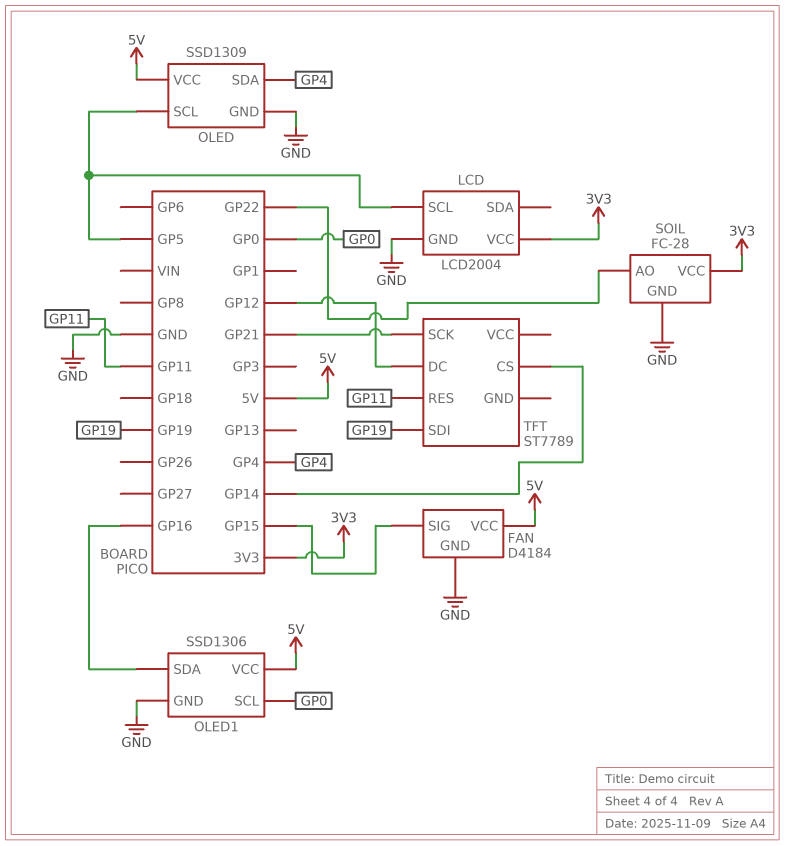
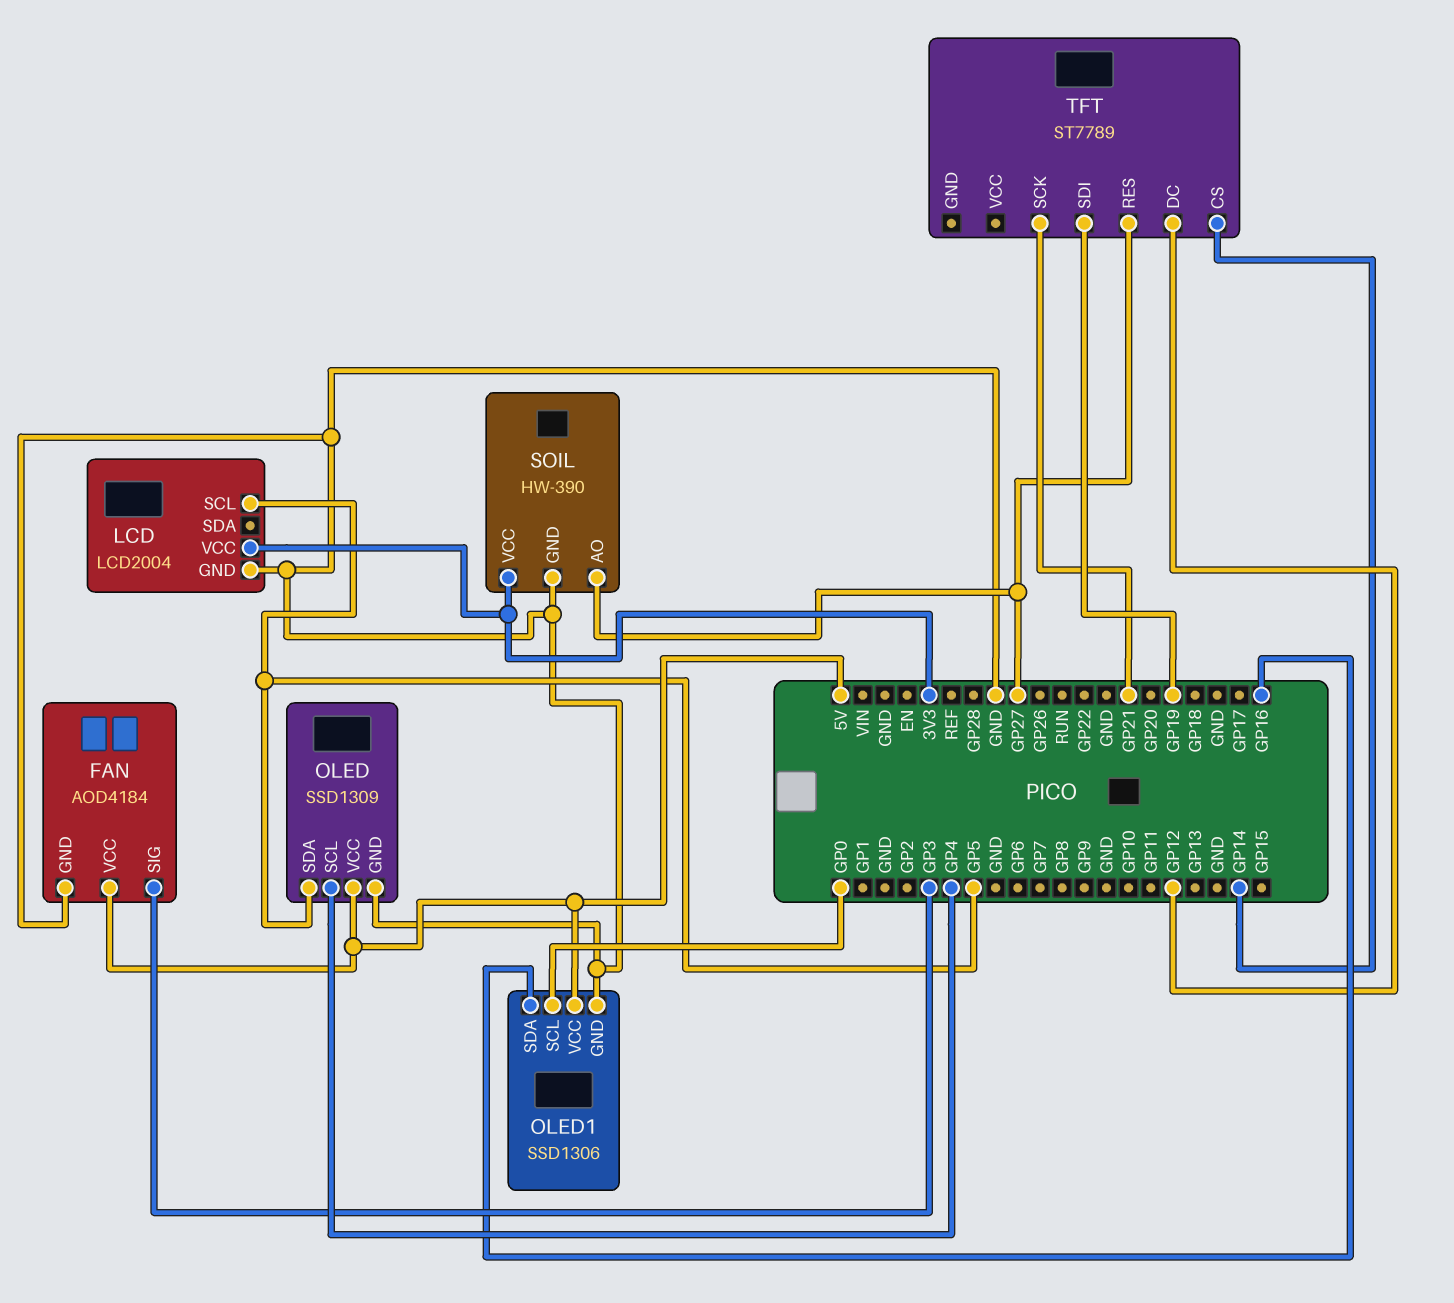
FAN: D4184 -> AOD4184
FAN pin SIG: GP15 -> GP3
OLED pin SCL: GP5 -> GP4
OLED pin SDA: GP4 -> GP5
SOIL: FC-28 -> HW-390
SOIL pin AO: GP22 -> GP27
TFT pin RES: GP11 -> GP27

